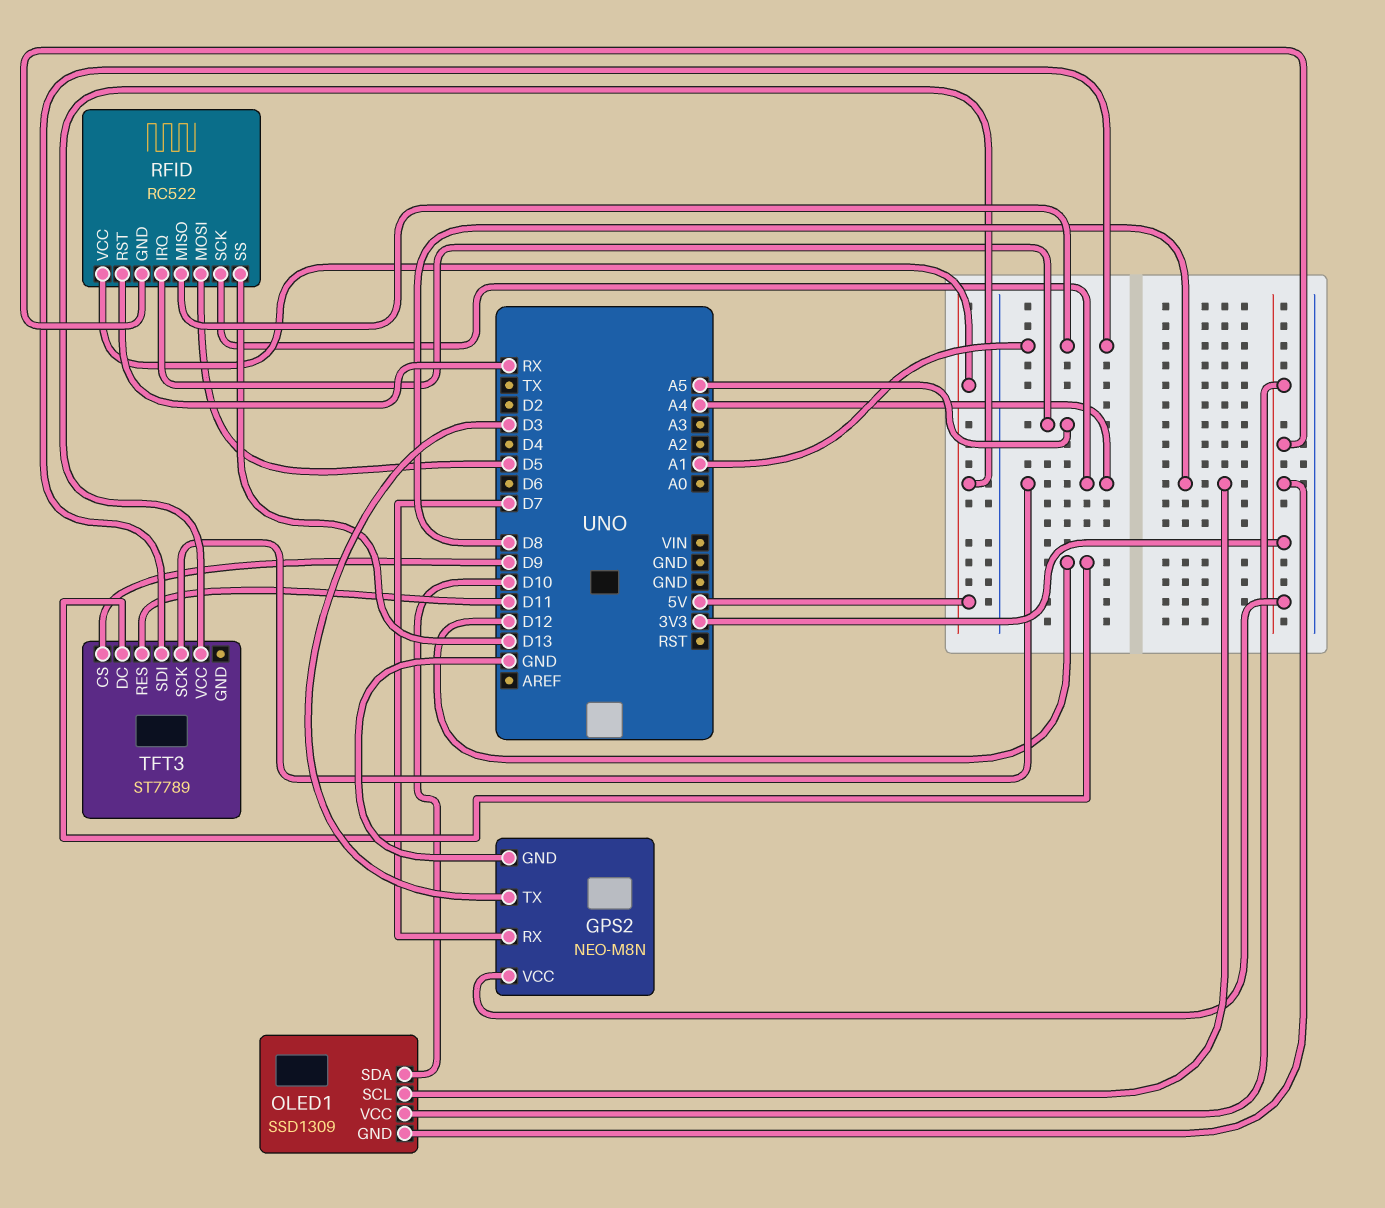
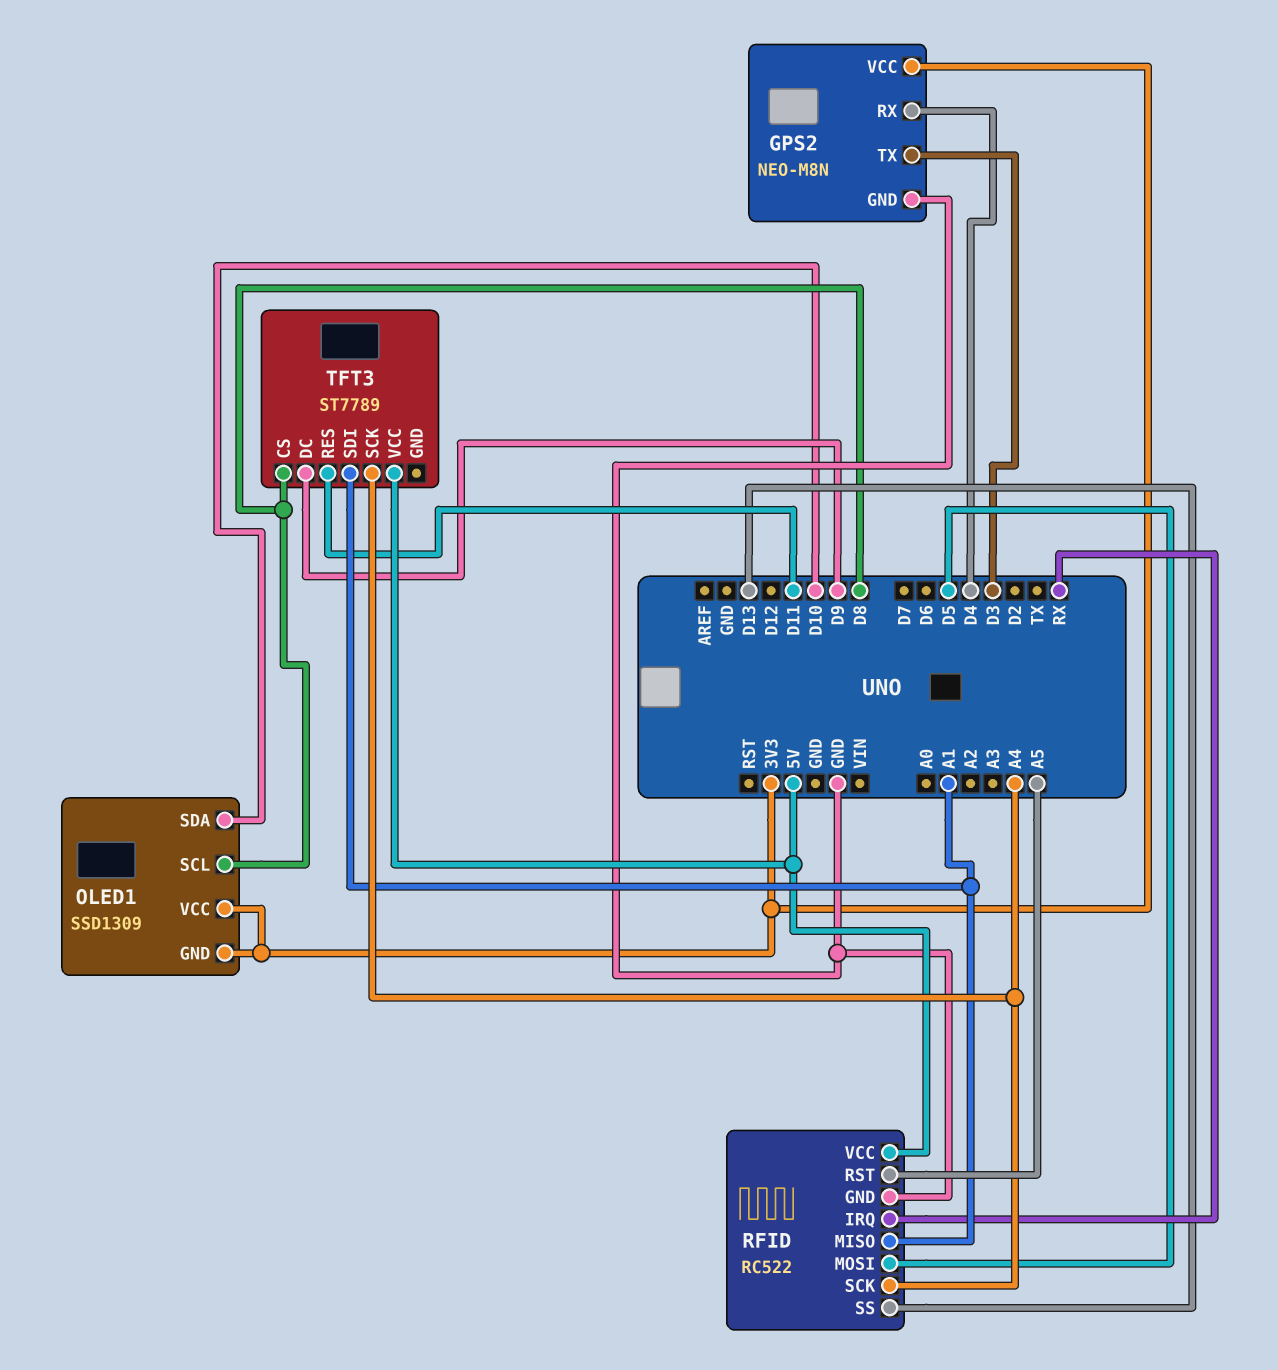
GPS2 pin RX: D7 -> D4
RFID pin GND: 3V3 -> GND
RFID pin IRQ: A5 -> RX
RFID pin RST: RX -> A5
TFT3 pin CS: D9 -> D8
TFT3 pin DC: D12 -> D9

